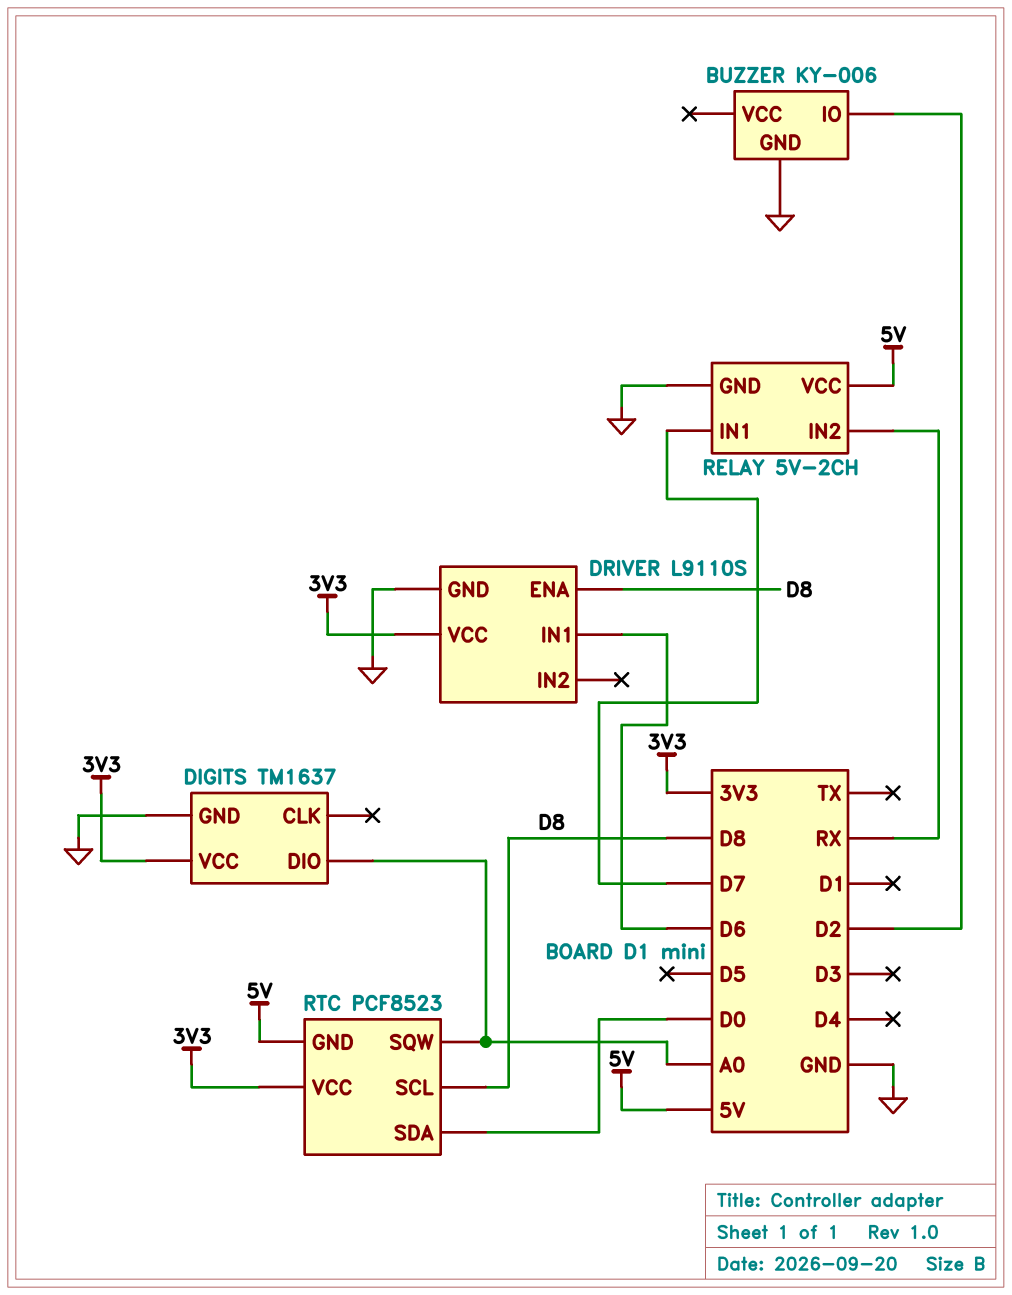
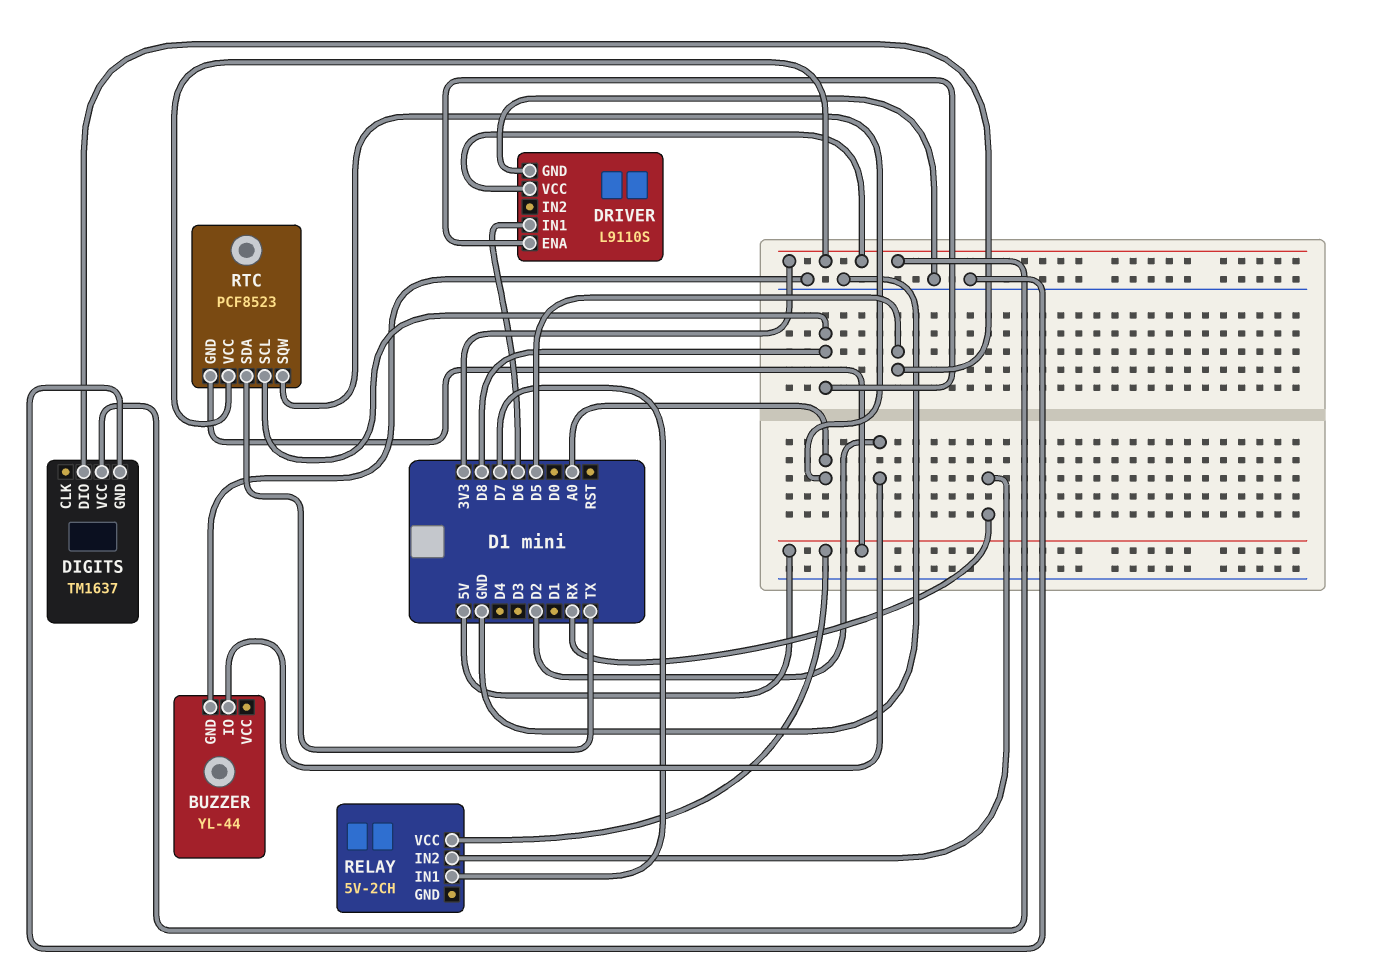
BUZZER: KY-006 -> YL-44
DIGITS pin DIO: A0 -> D5
RELAY pin GND: GND -> none
RTC pin SDA: D0 -> TX

